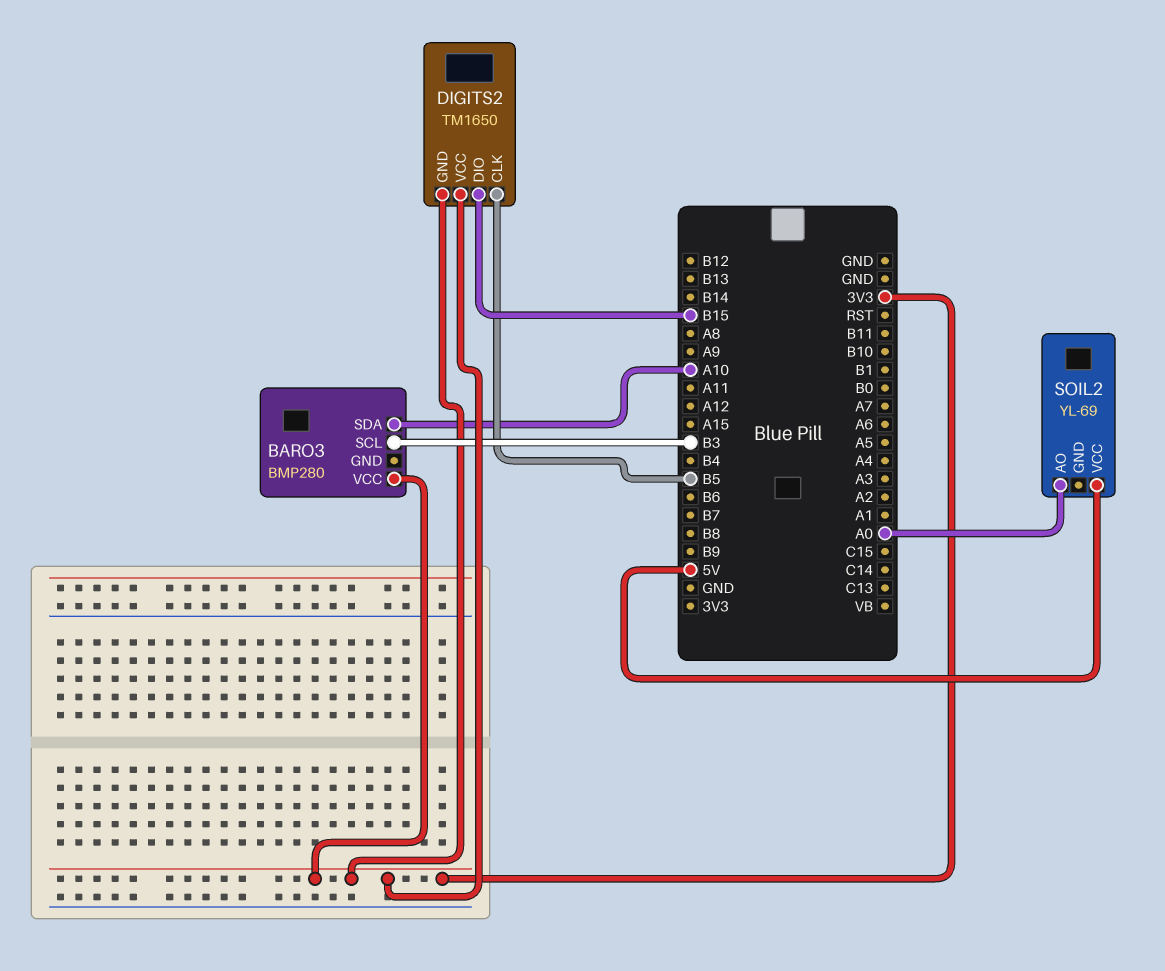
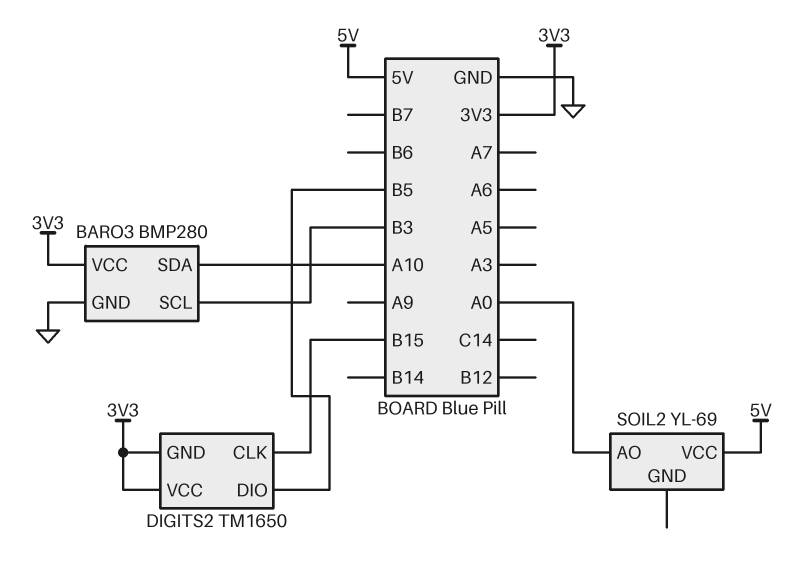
BARO3 pin GND: none -> GND
DIGITS2 pin CLK: B5 -> B15
DIGITS2 pin DIO: B15 -> B5

